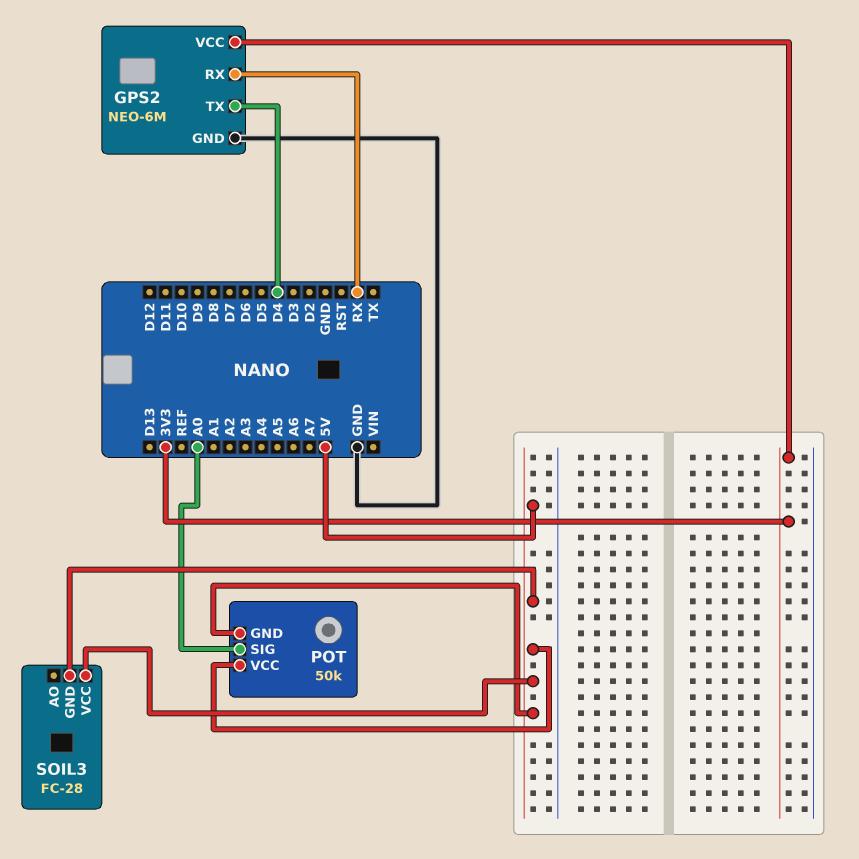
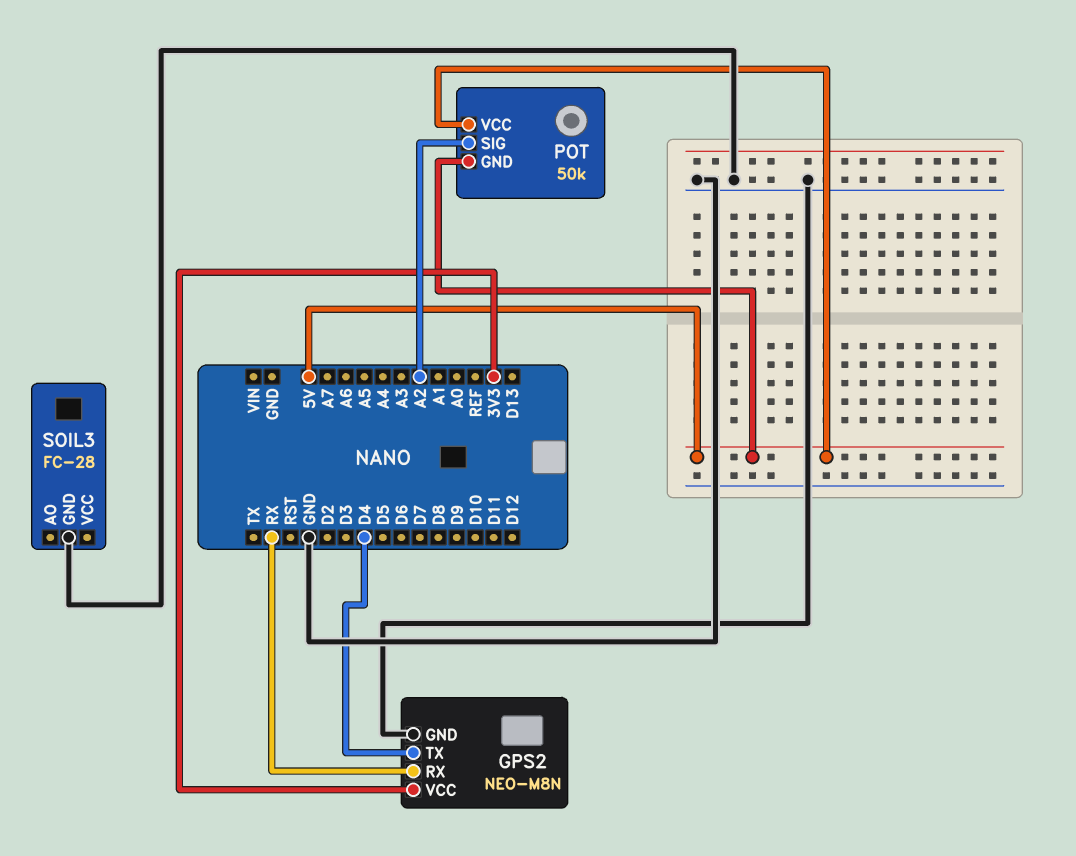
GPS2: NEO-6M -> NEO-M8N
POT pin SIG: A0 -> A2
SOIL3 pin GND: 5V -> GND
SOIL3 pin VCC: 5V -> none

